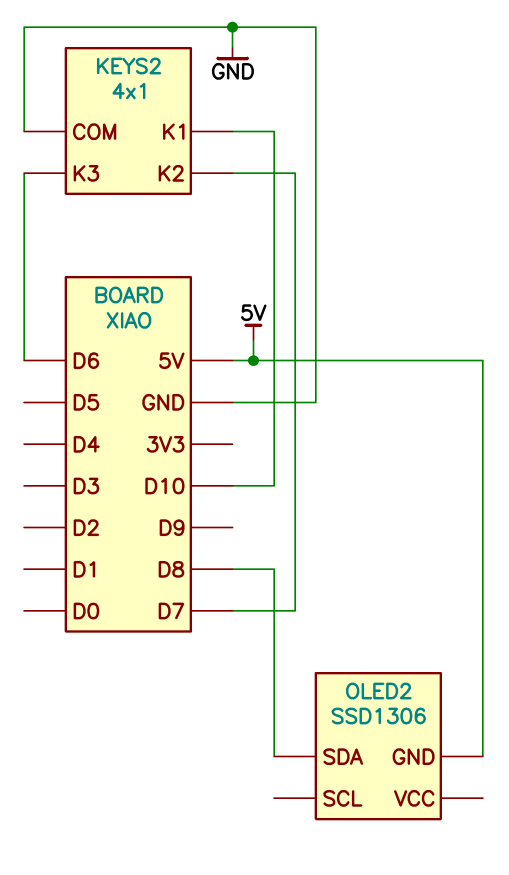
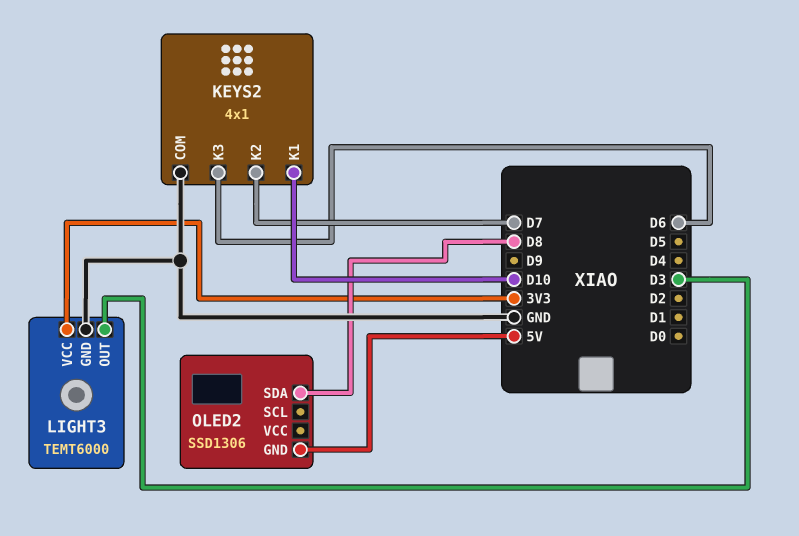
LIGHT3: none -> TEMT6000
LIGHT3 pin GND: none -> GND
LIGHT3 pin OUT: none -> D3
LIGHT3 pin VCC: none -> 3V3

